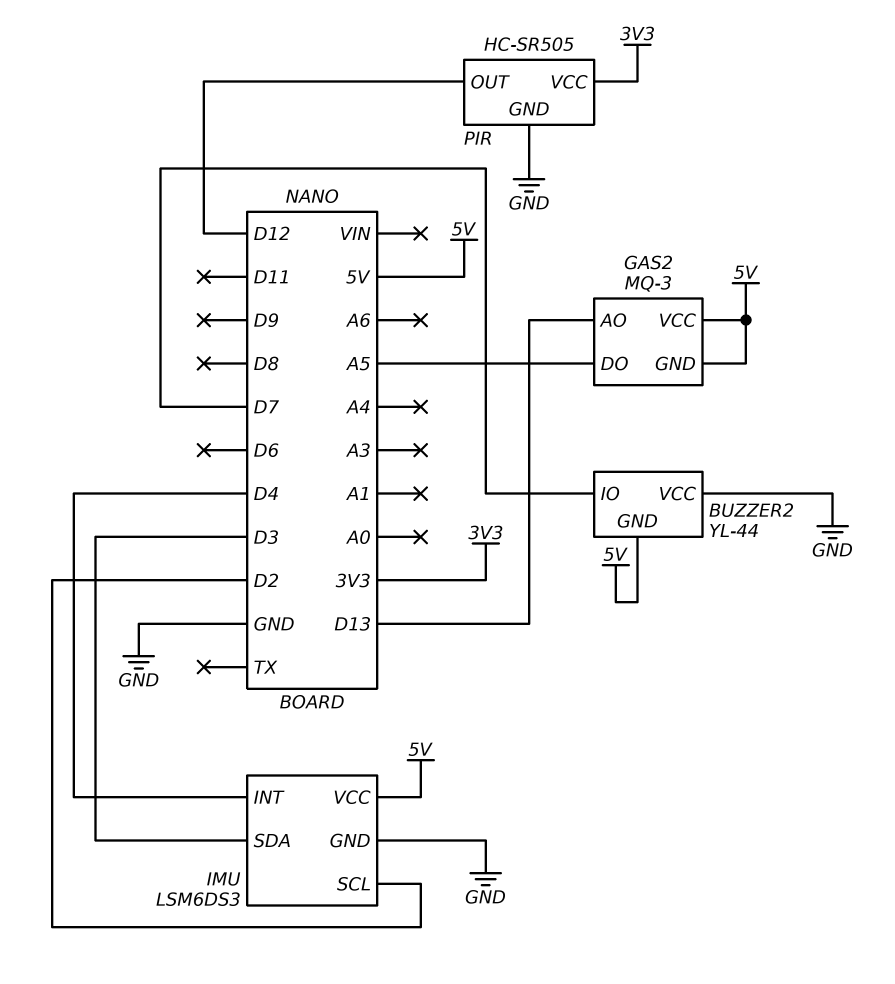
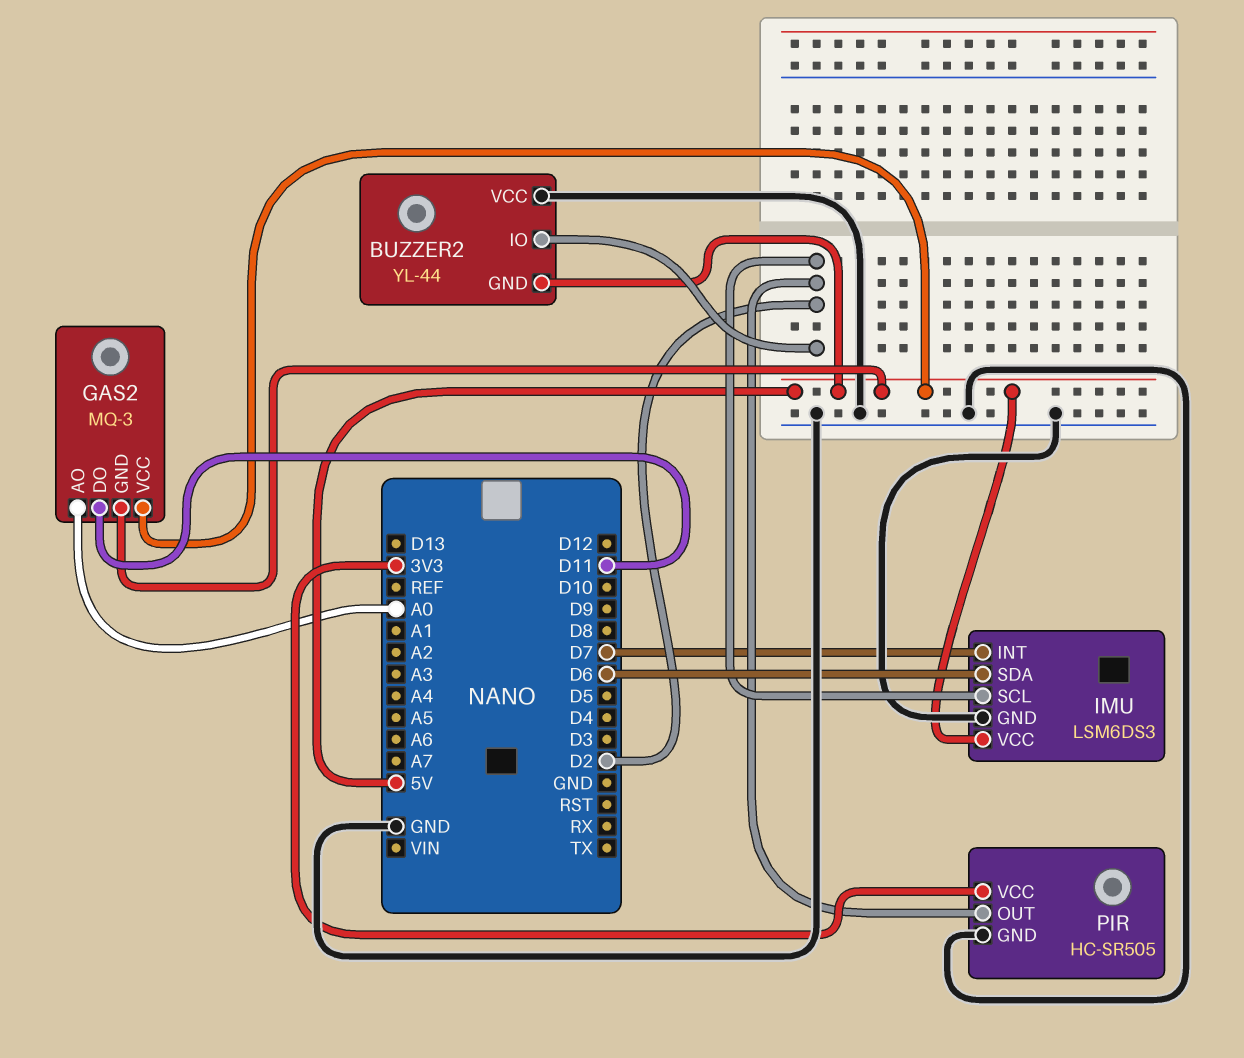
BUZZER2 pin IO: D7 -> D2
GAS2 pin AO: D13 -> A0
GAS2 pin DO: A5 -> D11
IMU pin INT: D4 -> D7
IMU pin SDA: D3 -> D6
PIR pin OUT: D12 -> D2

